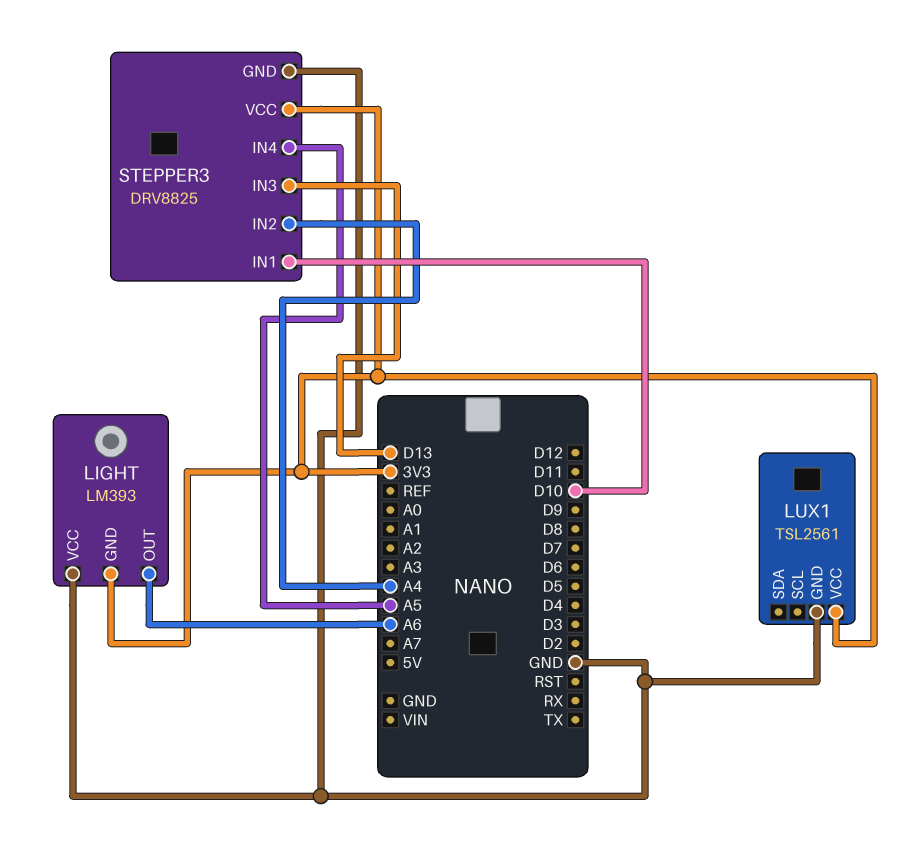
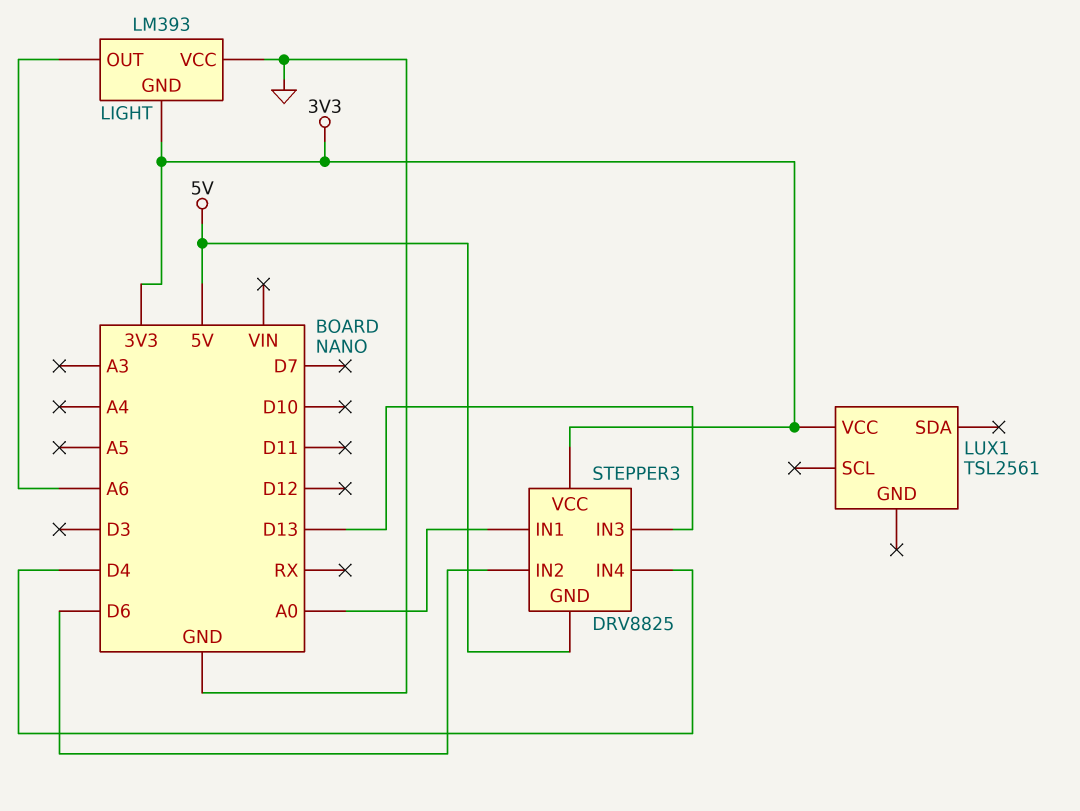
LUX1 pin GND: GND -> none
STEPPER3 pin GND: GND -> 5V
STEPPER3 pin IN1: D10 -> A0
STEPPER3 pin IN2: A4 -> D6
STEPPER3 pin IN4: A5 -> D4

